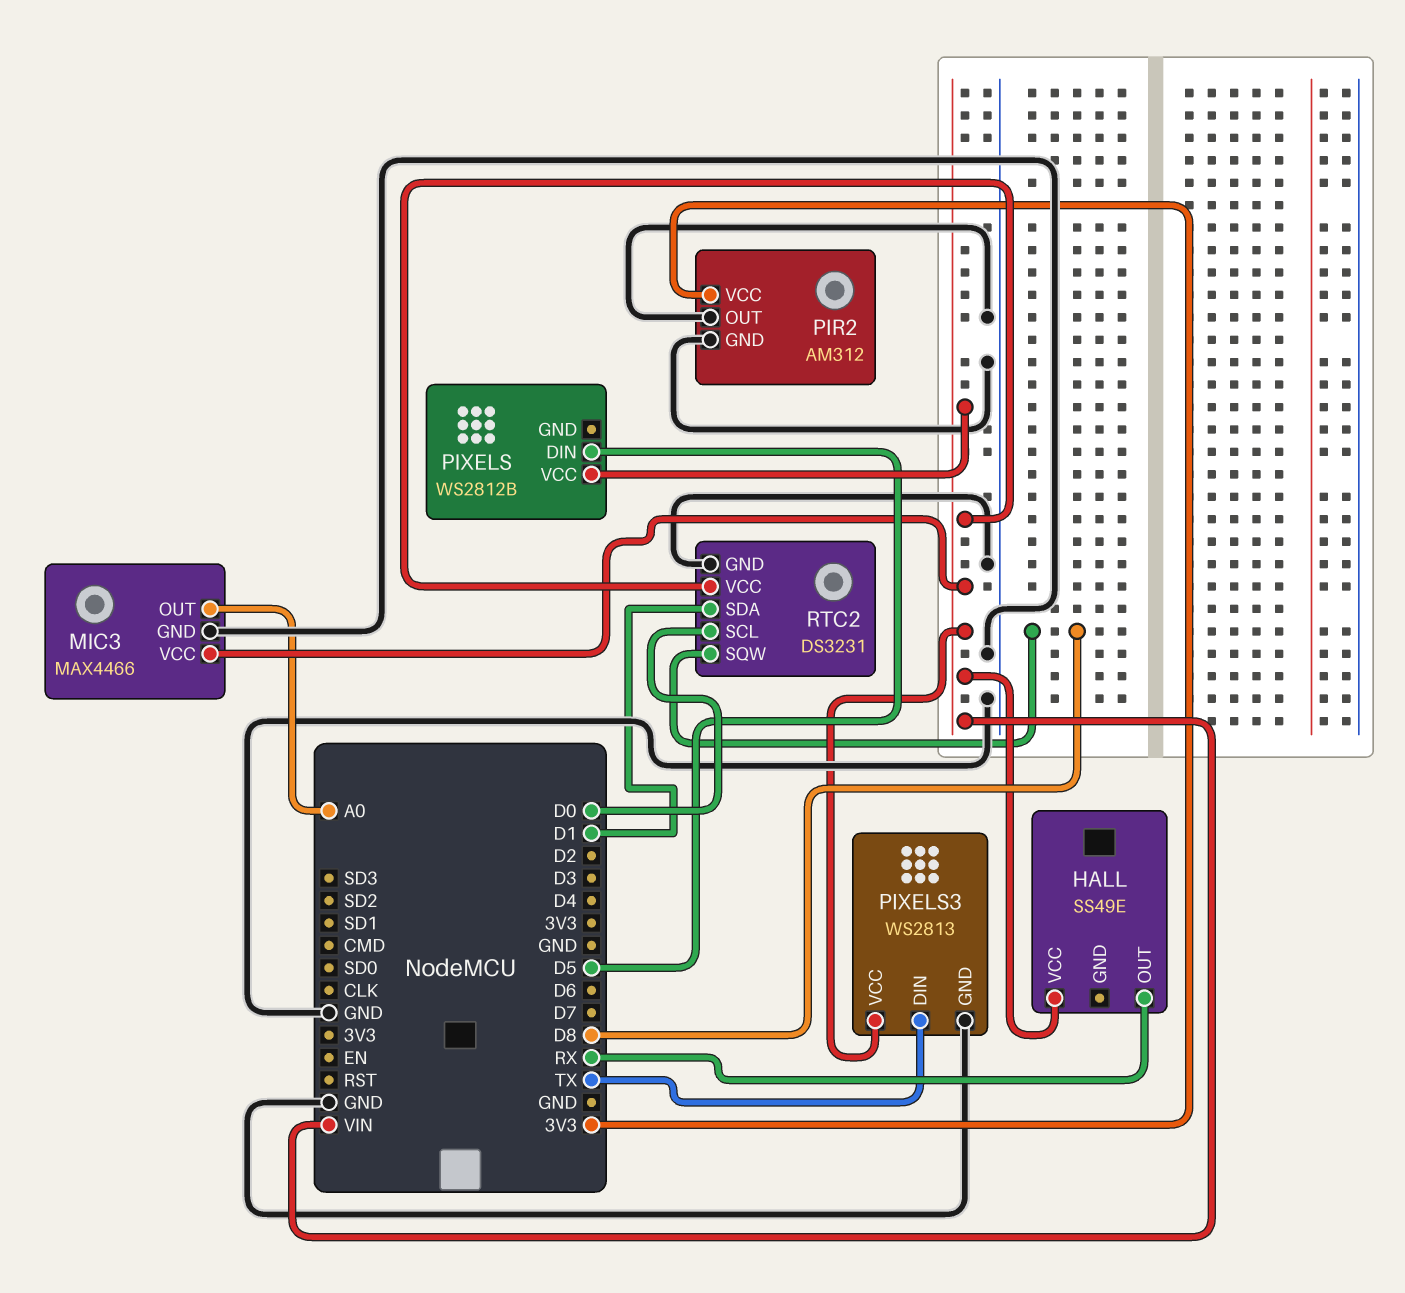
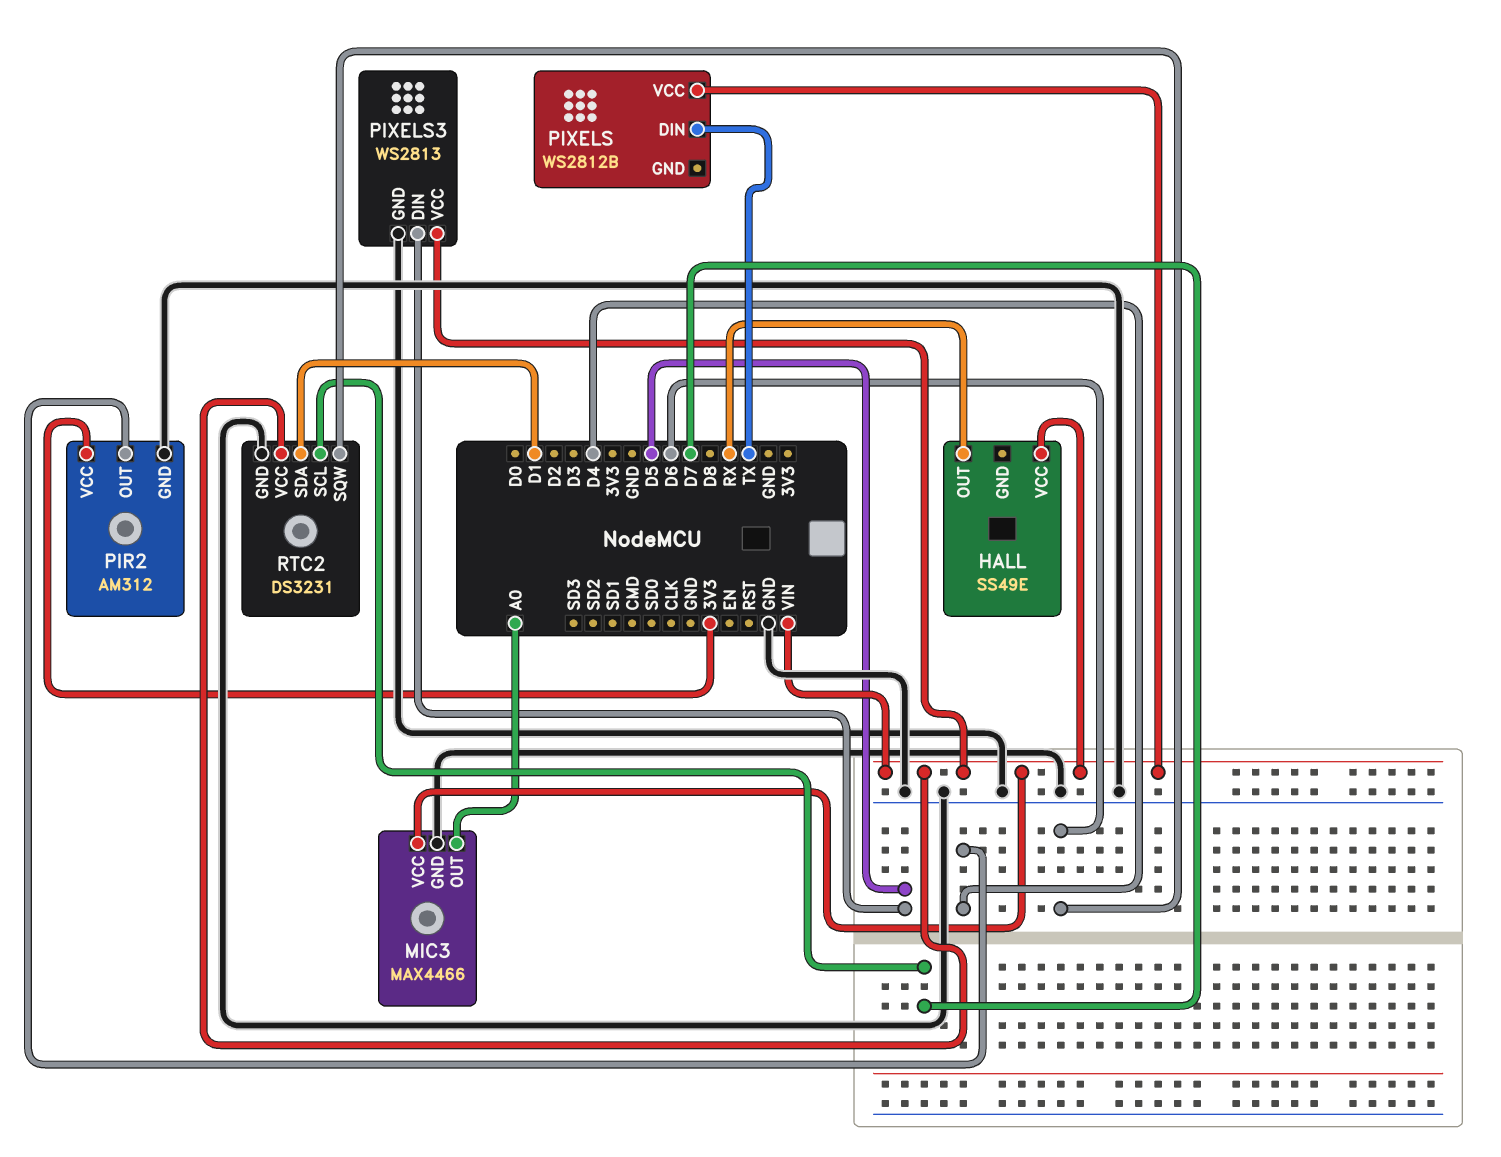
PIR2 pin OUT: GND -> D4
PIXELS pin DIN: D5 -> TX
PIXELS3 pin DIN: TX -> D5
RTC2 pin SCL: D0 -> D7
RTC2 pin SQW: D8 -> D6

